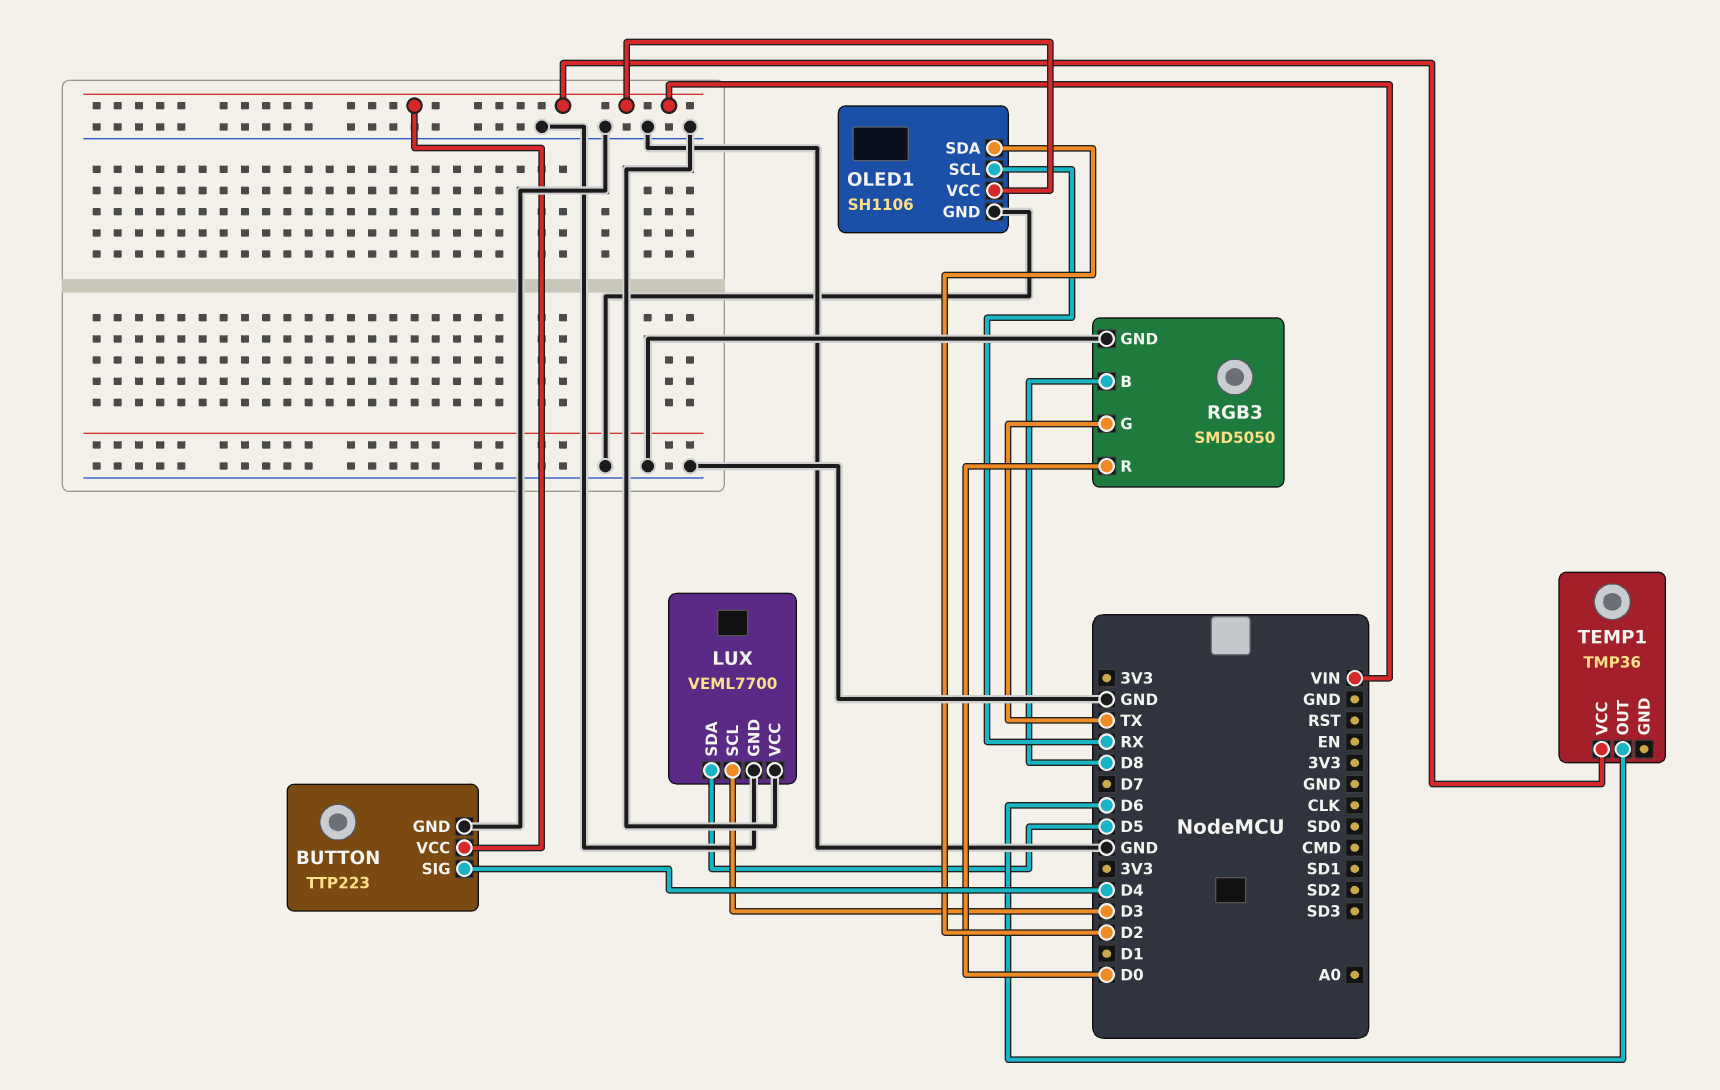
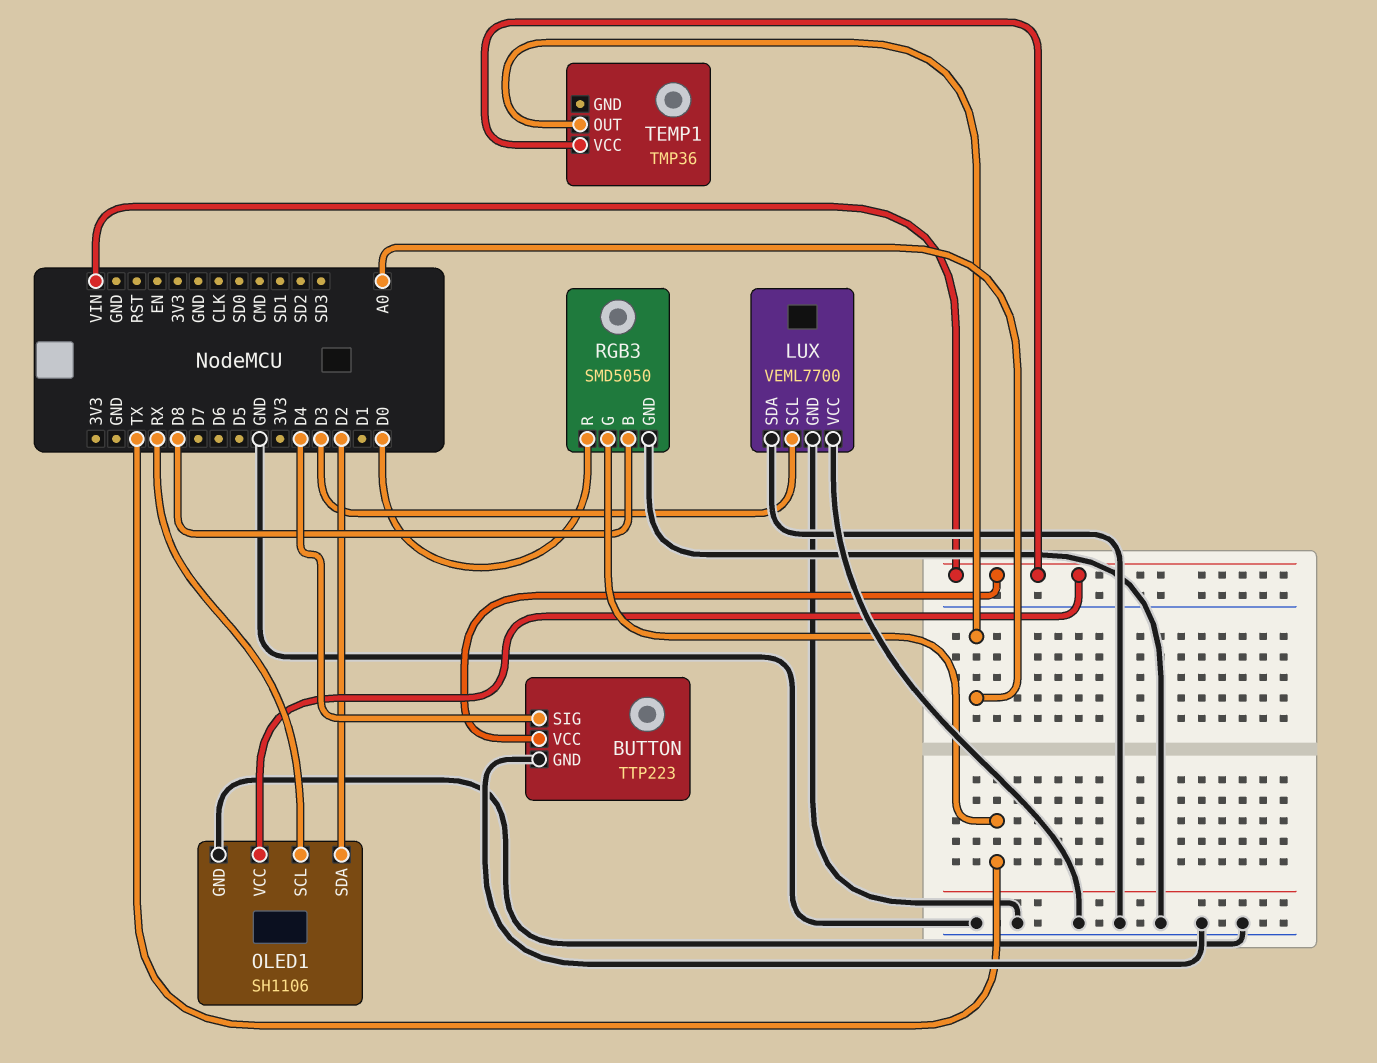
LUX pin SDA: D5 -> GND
TEMP1 pin OUT: D6 -> A0

